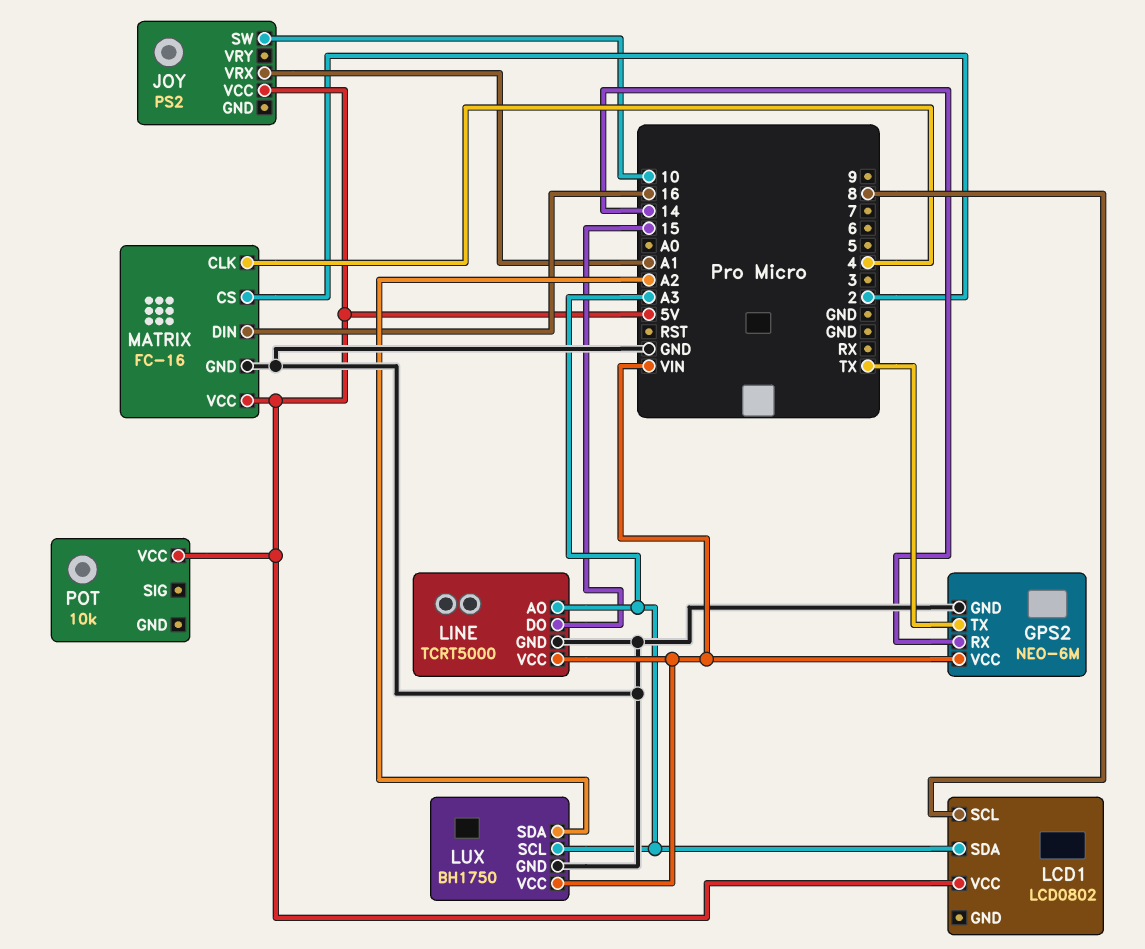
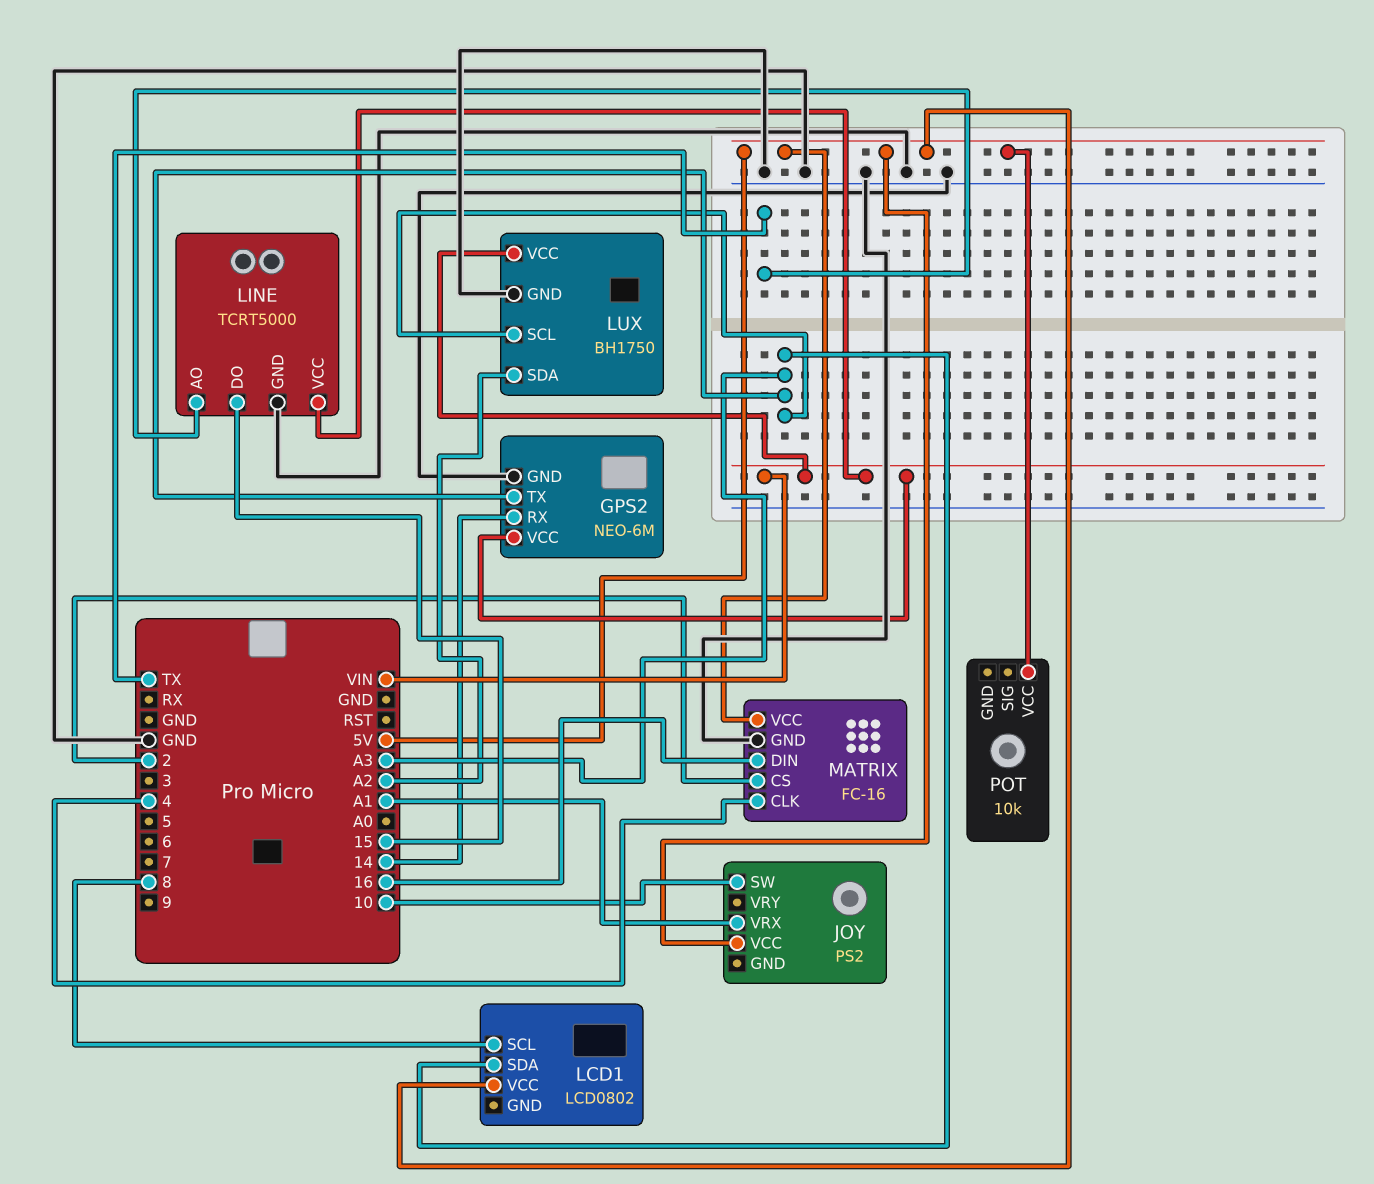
GPS2 pin TX: TX -> A3
LINE pin AO: A3 -> TX

